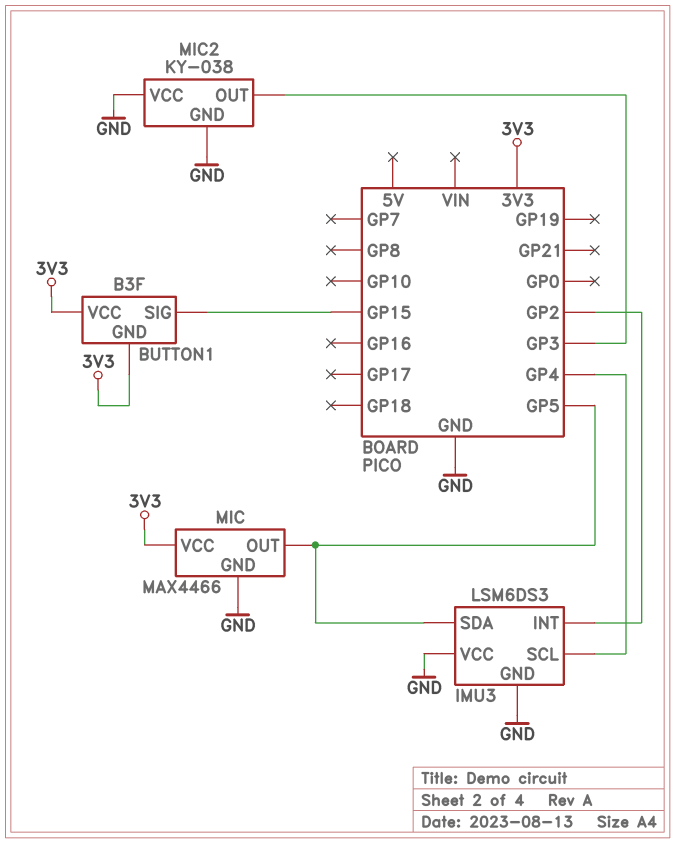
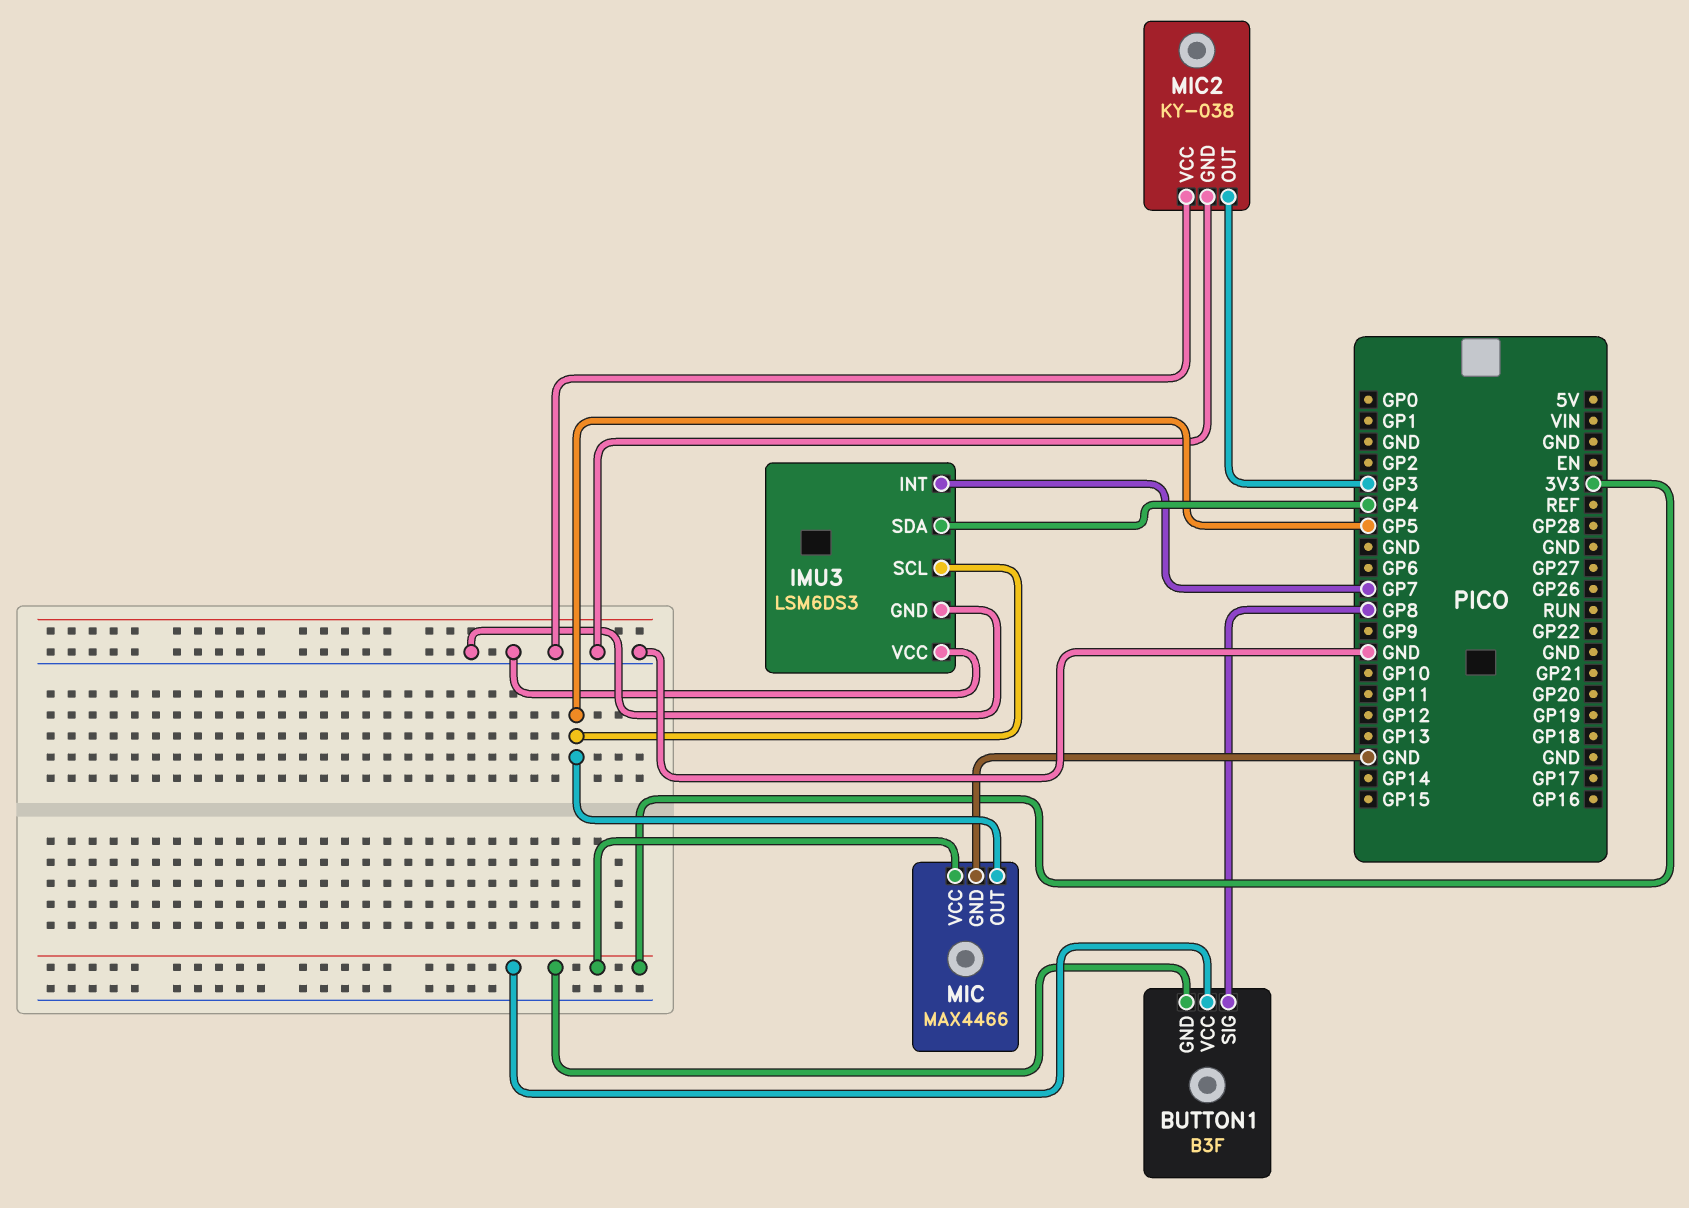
BUTTON1 pin SIG: GP15 -> GP8
IMU3 pin INT: GP2 -> GP7
IMU3 pin SCL: GP4 -> GP5
IMU3 pin SDA: GP5 -> GP4

